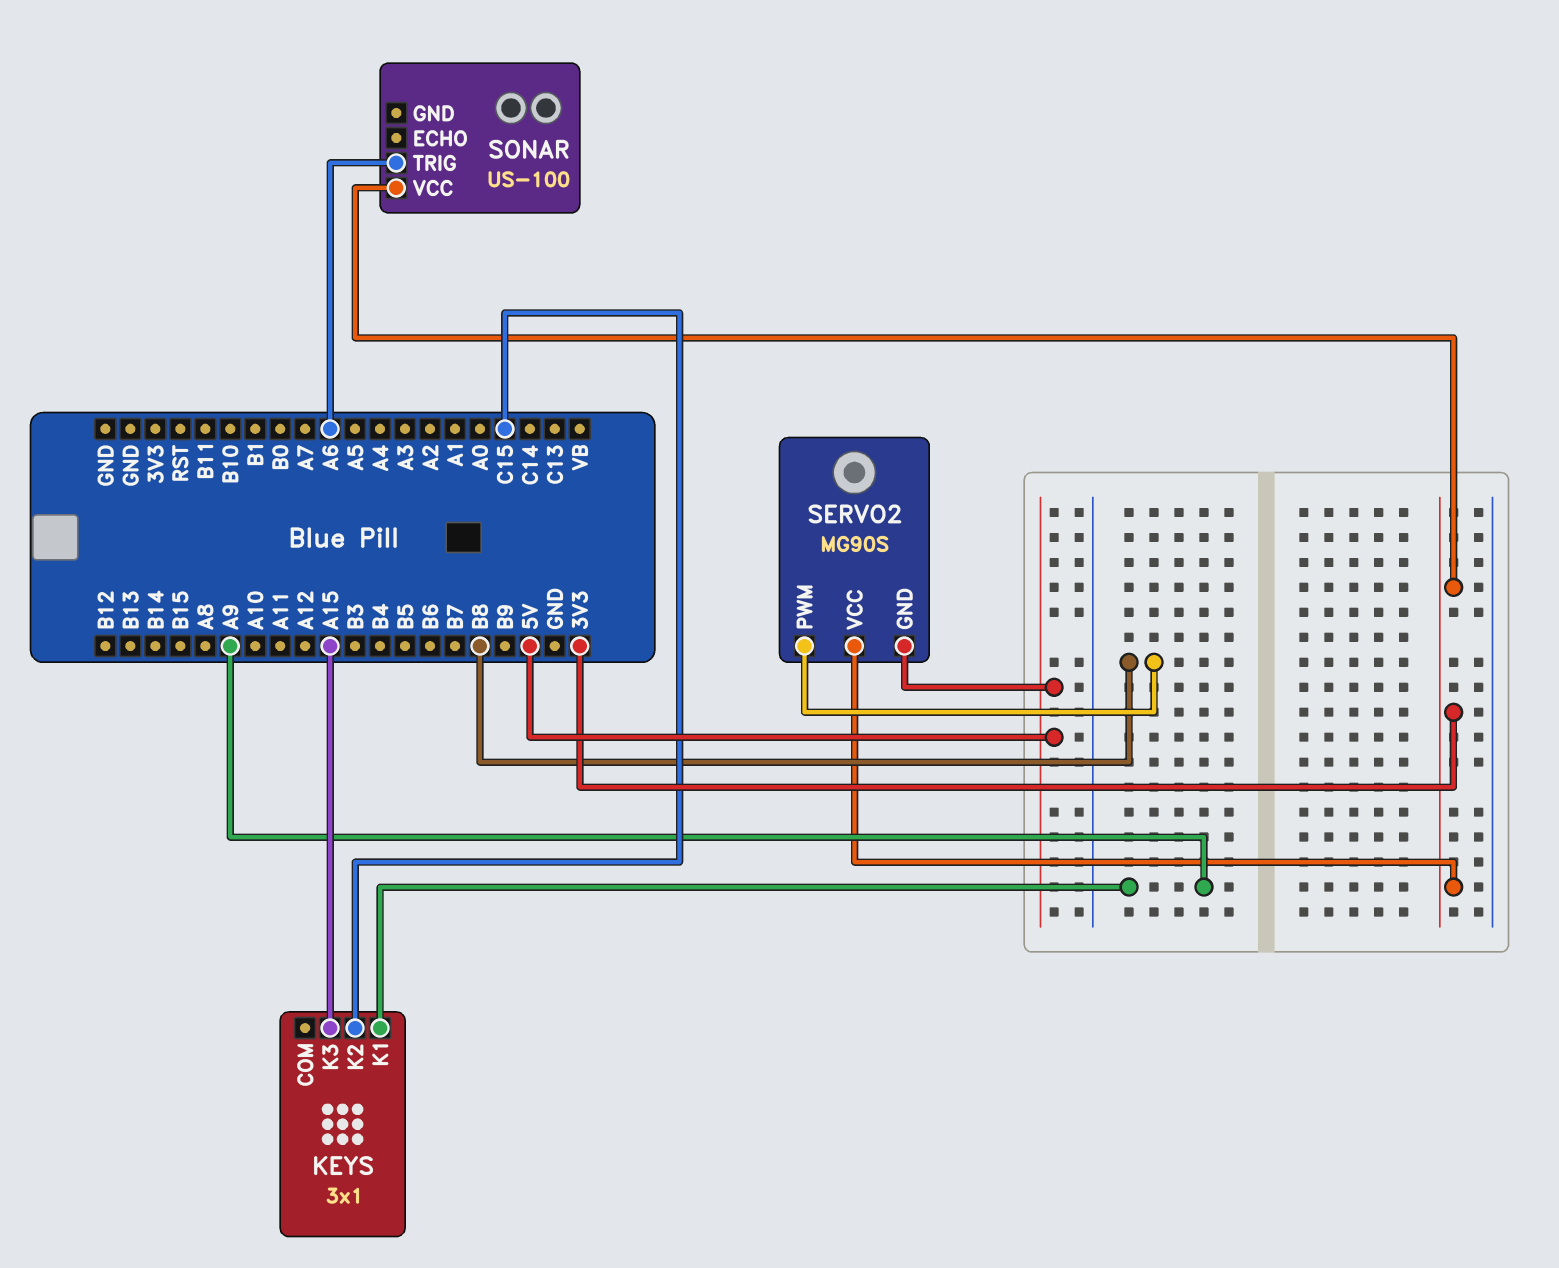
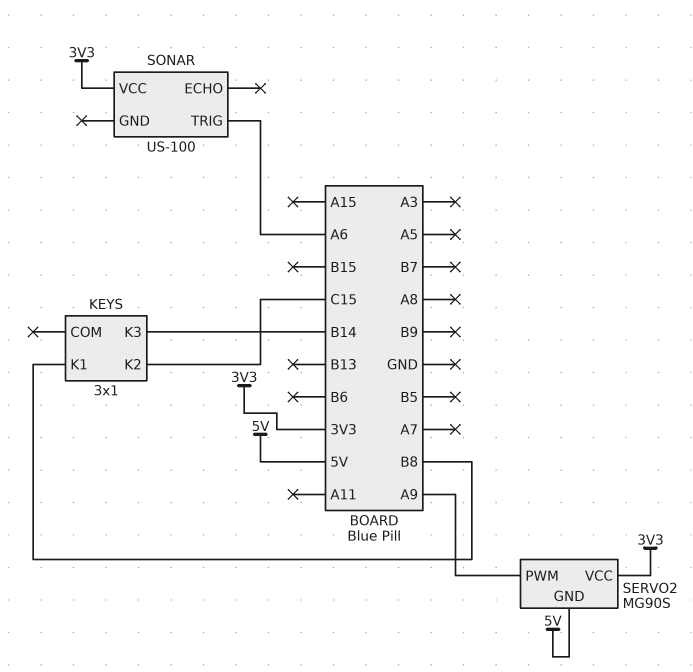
KEYS pin K1: A9 -> B8
KEYS pin K3: A15 -> B14
SERVO2 pin PWM: B8 -> A9

